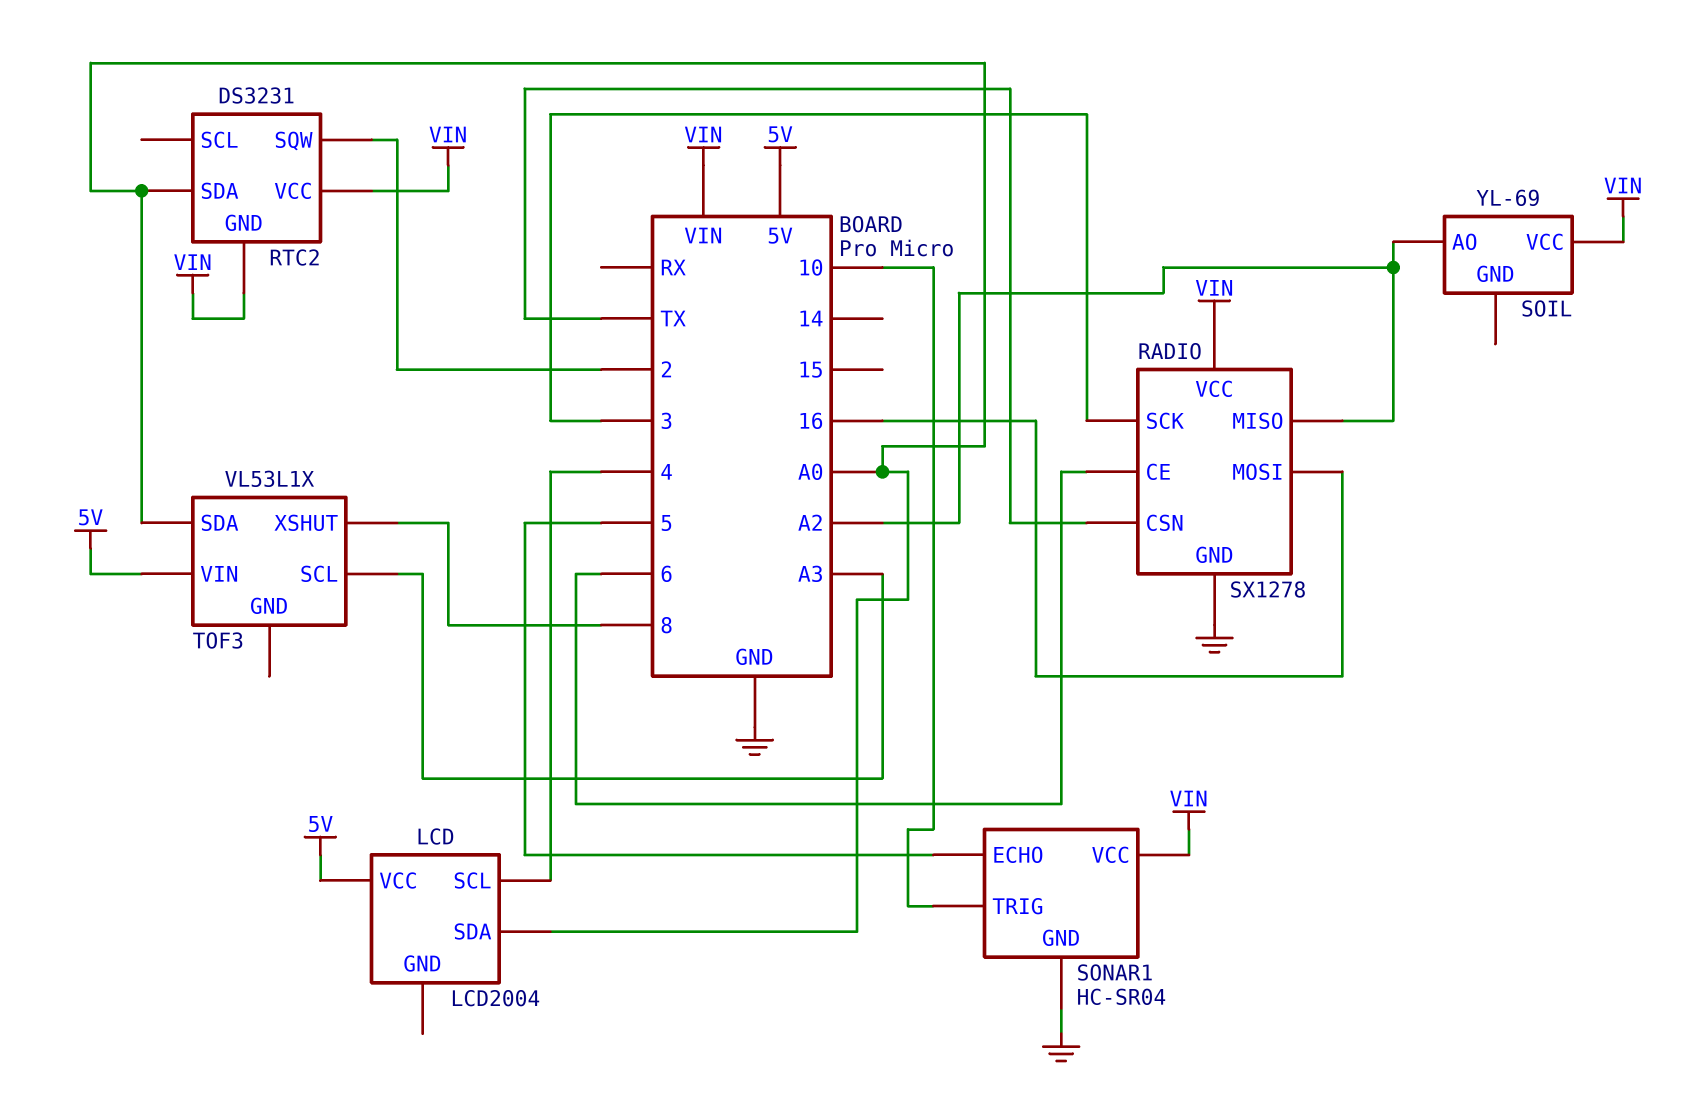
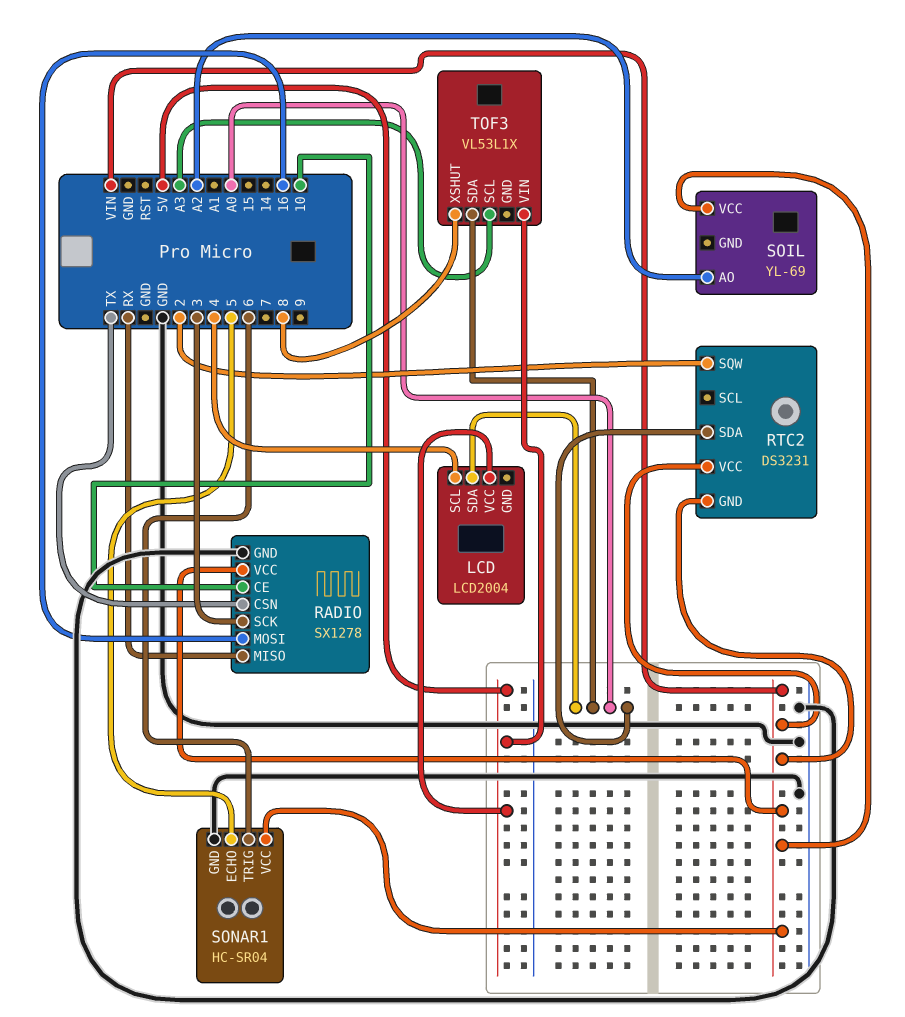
RADIO pin CE: 6 -> 10
RADIO pin MISO: A2 -> RX
SONAR1 pin TRIG: 10 -> 6

